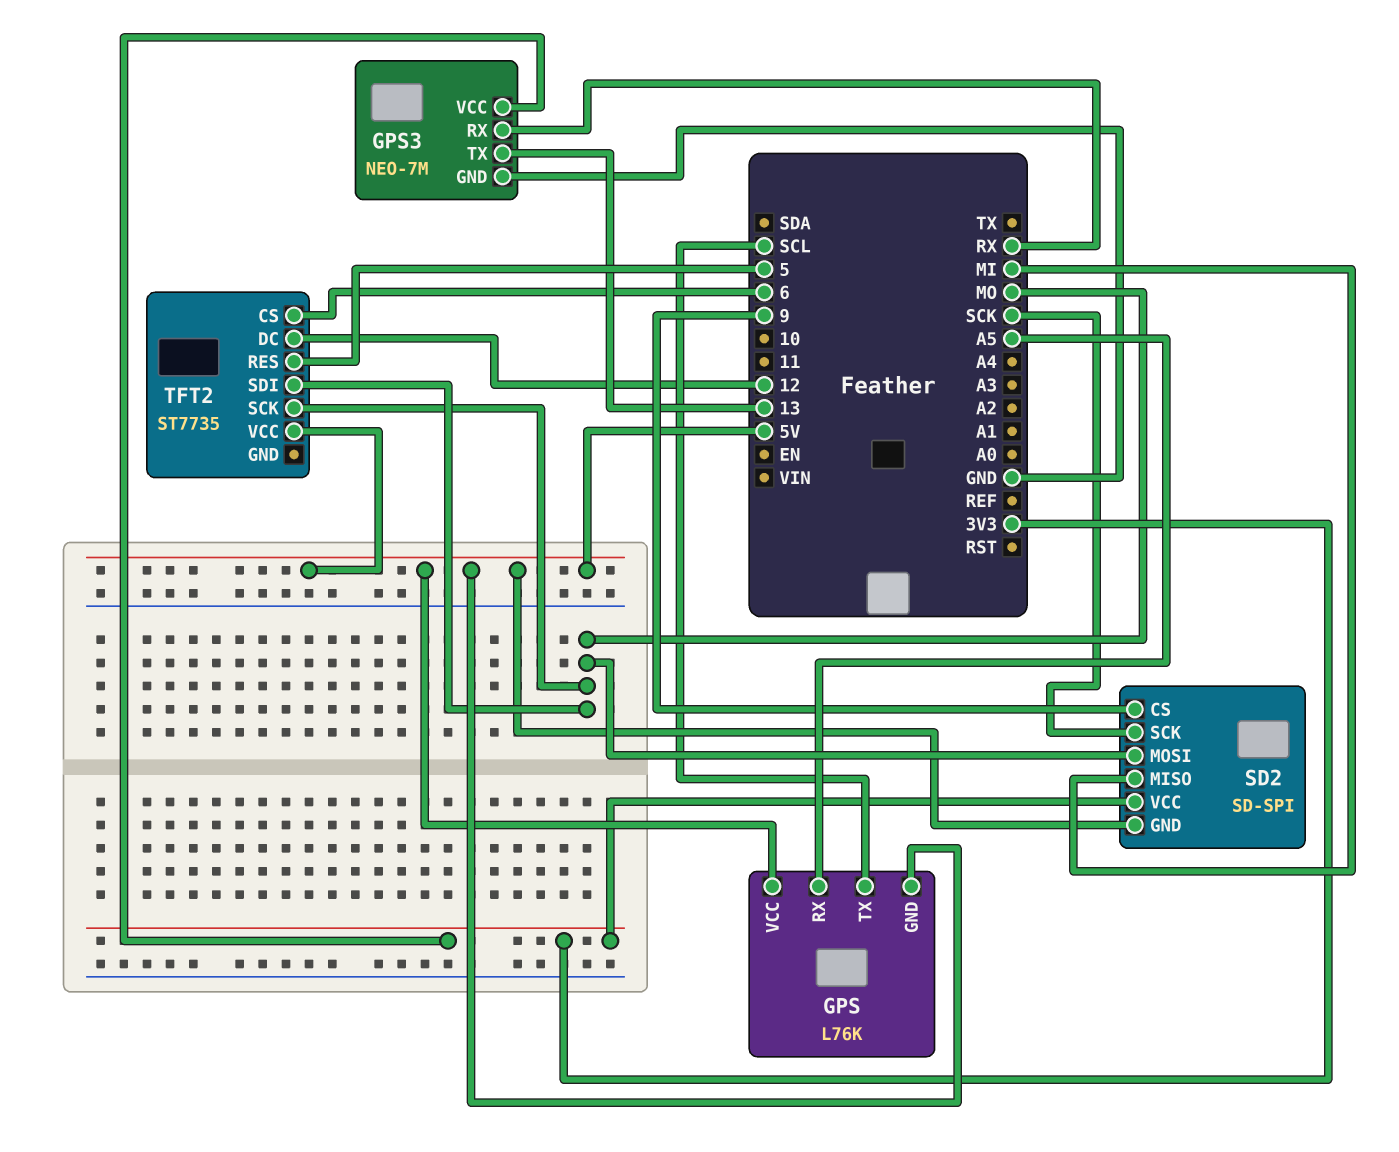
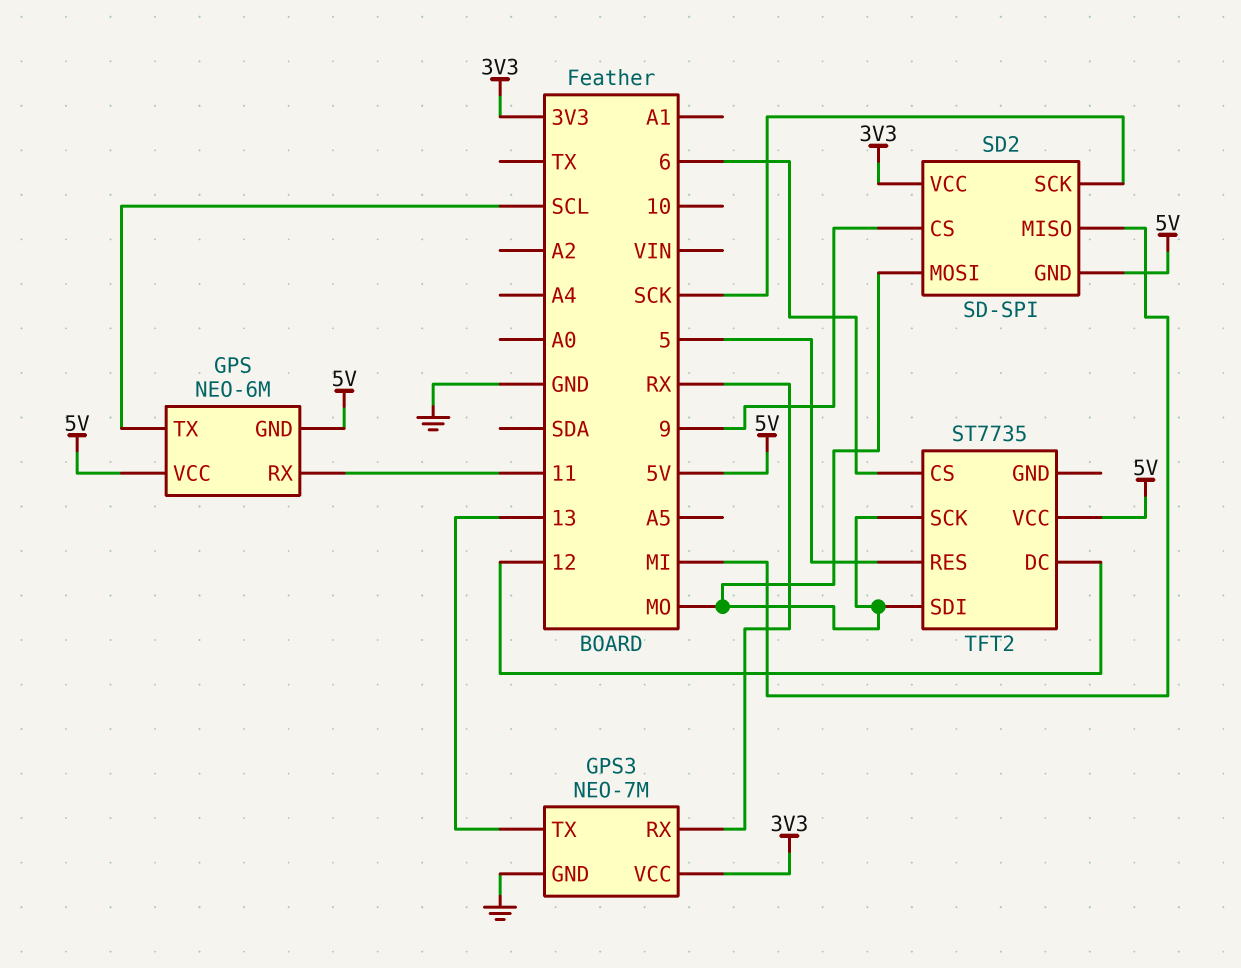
GPS: L76K -> NEO-6M
GPS pin RX: A5 -> 11

